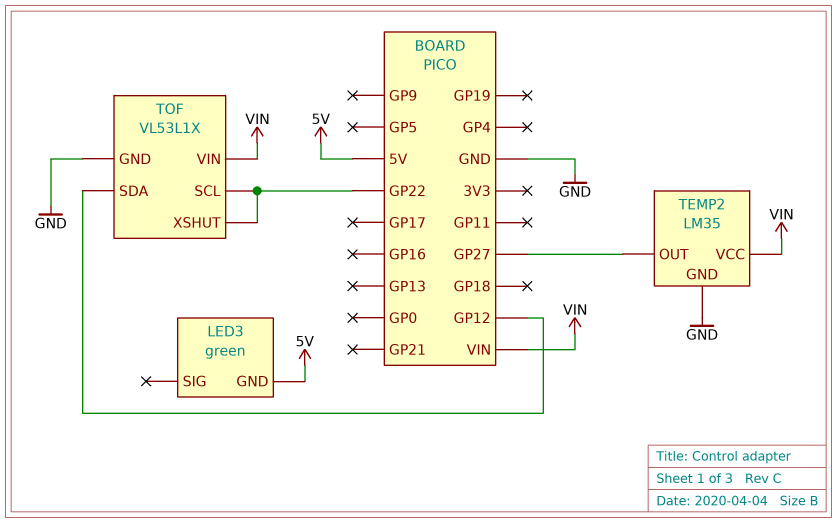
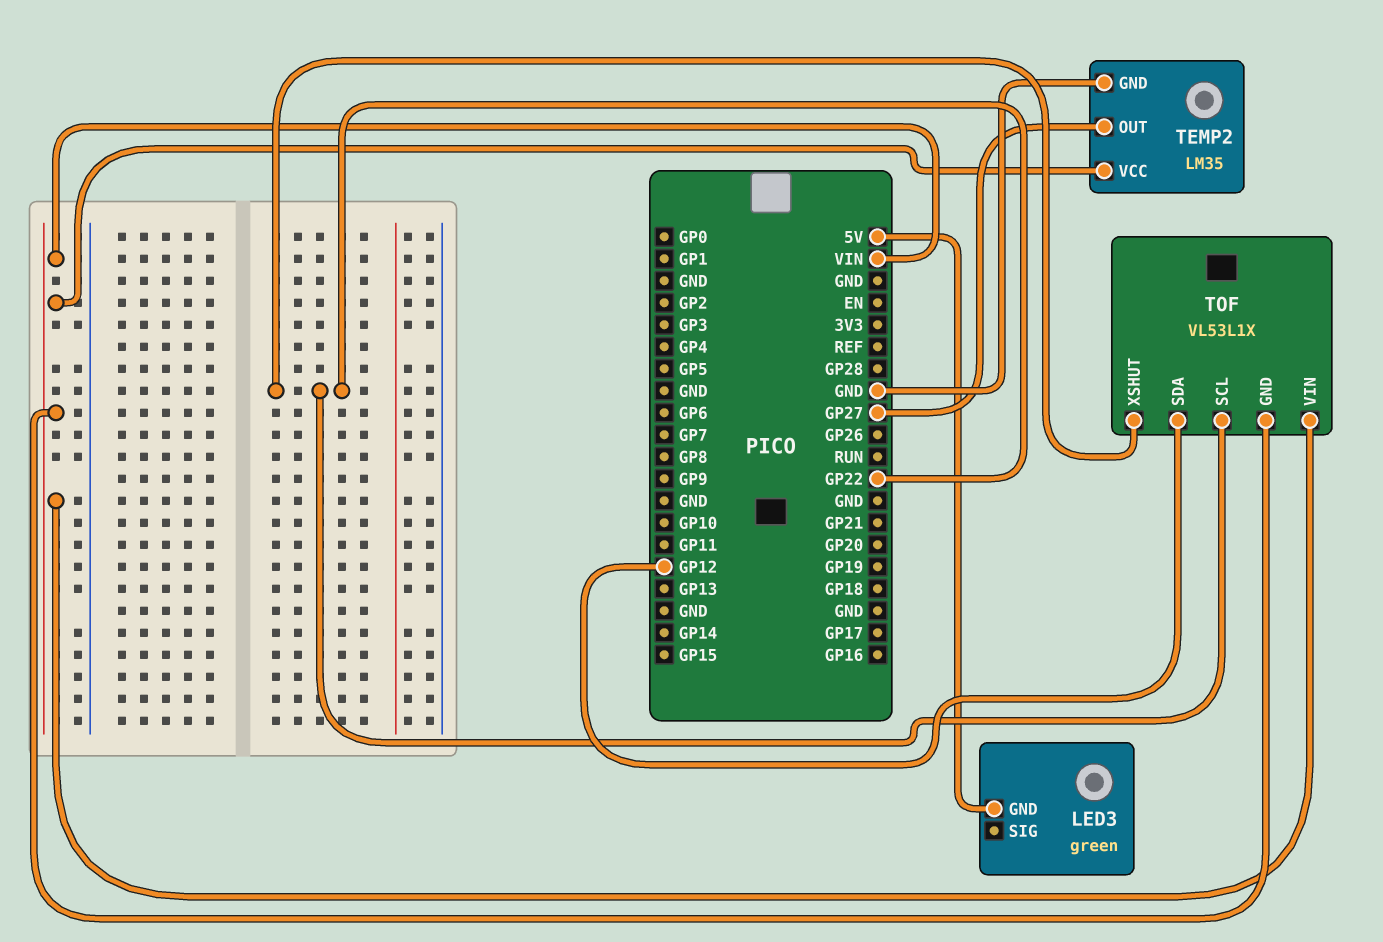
TOF pin GND: GND -> VIN

